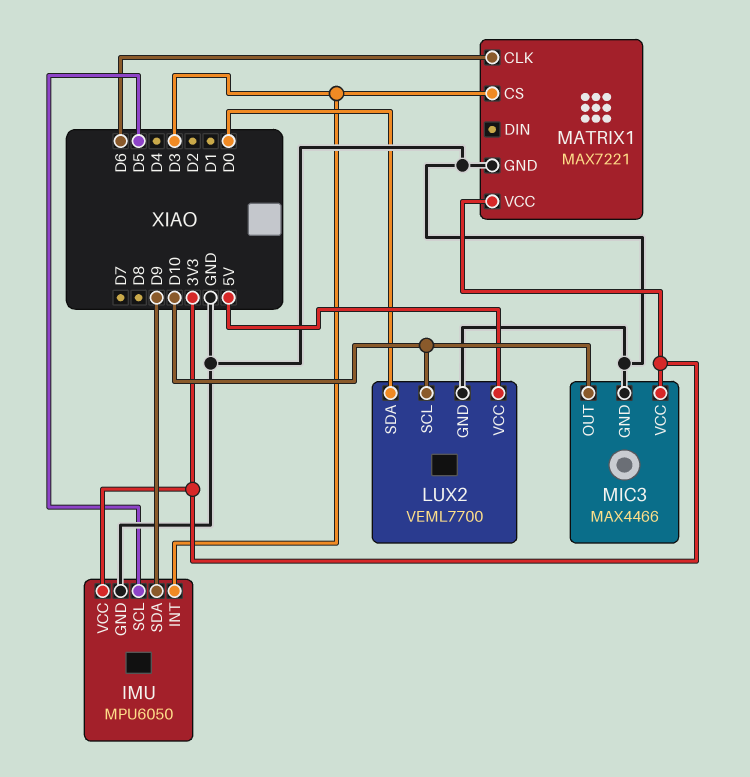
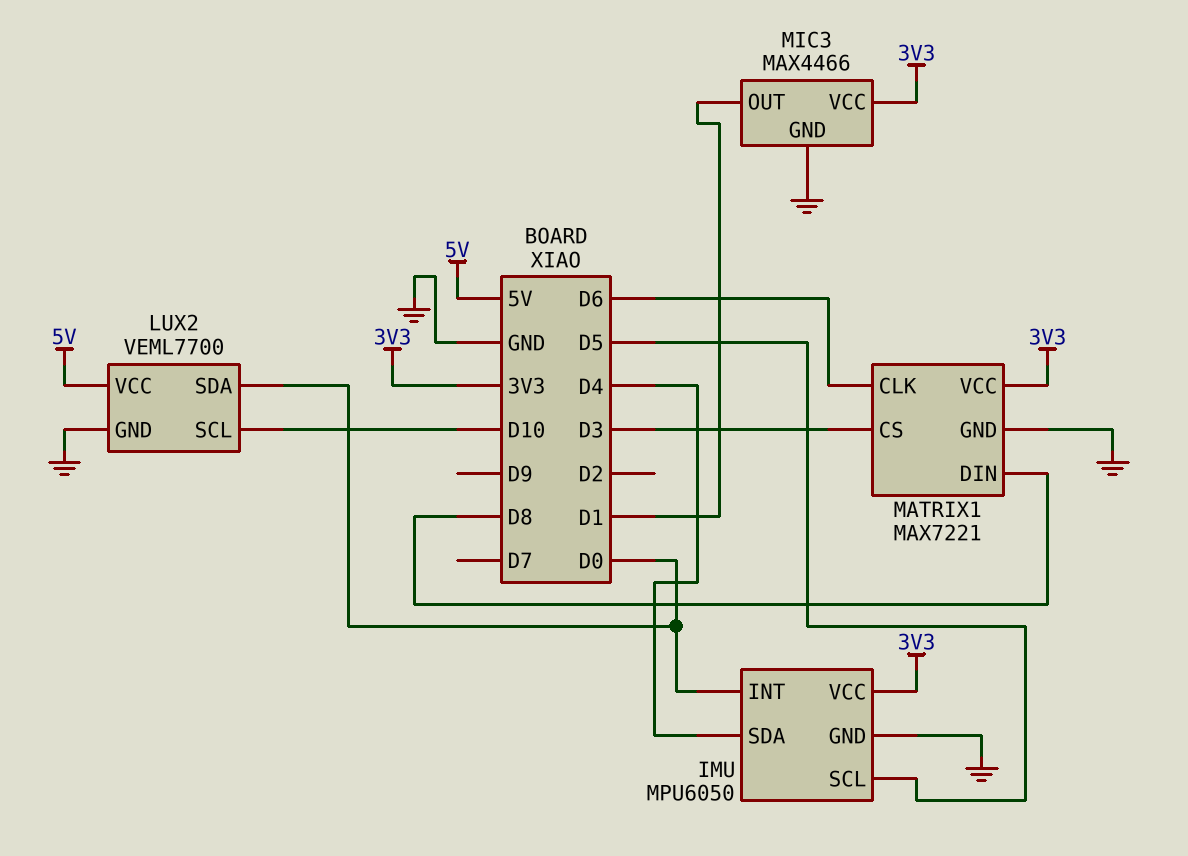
IMU pin INT: D3 -> D0
IMU pin SDA: D9 -> D4
MATRIX1 pin DIN: none -> D8
MIC3 pin OUT: D10 -> D1

